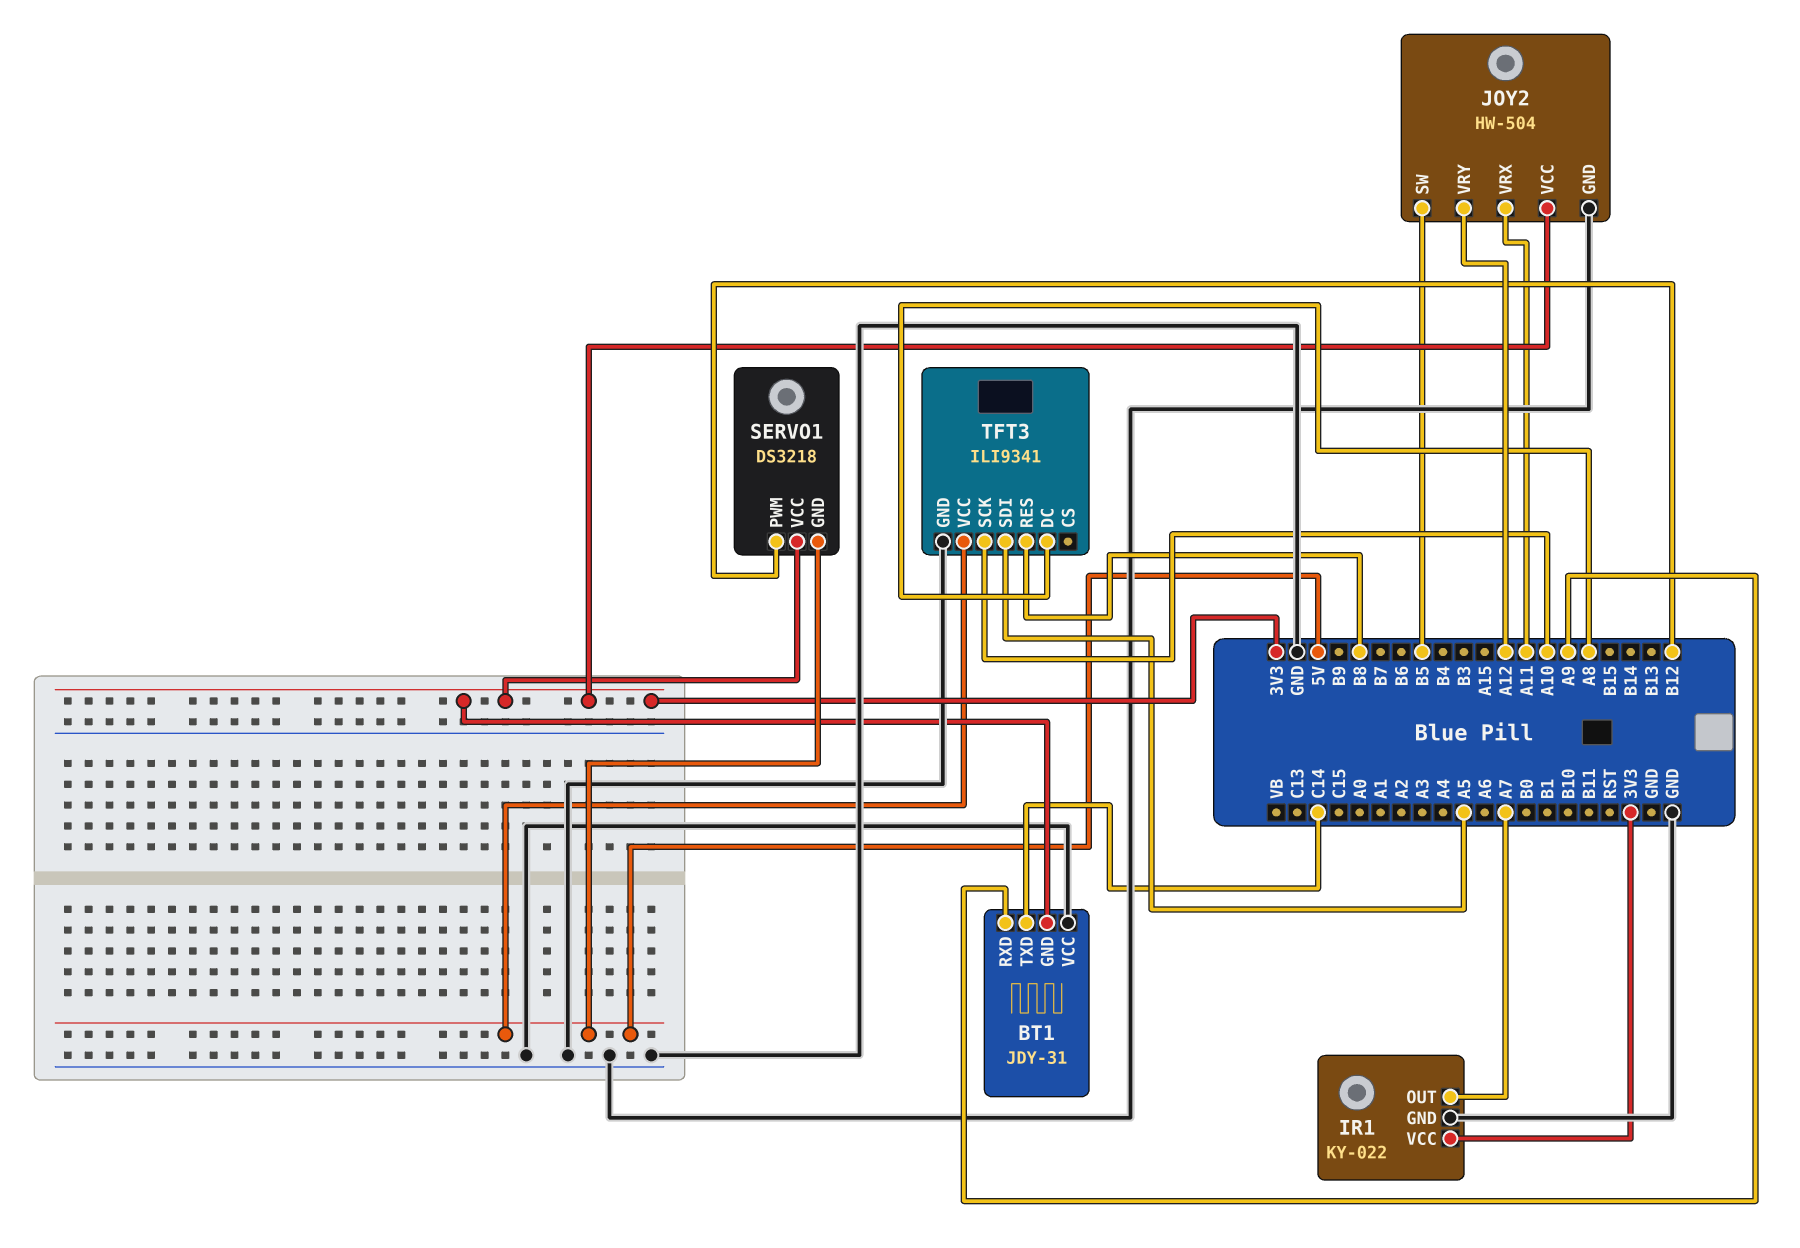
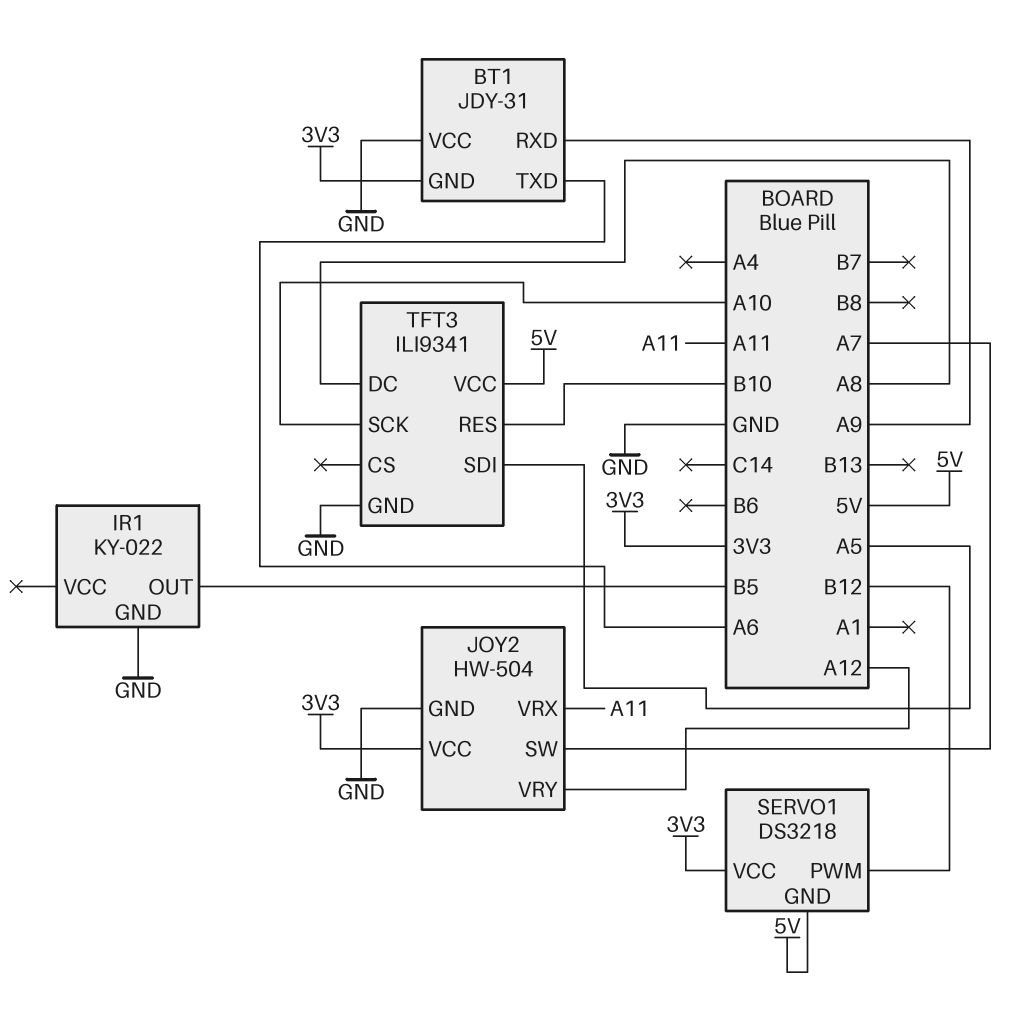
BT1 pin TXD: C14 -> A6
IR1 pin OUT: A7 -> B5
IR1 pin VCC: 3V3 -> none
JOY2 pin SW: B5 -> A7
TFT3 pin RES: B8 -> B10

